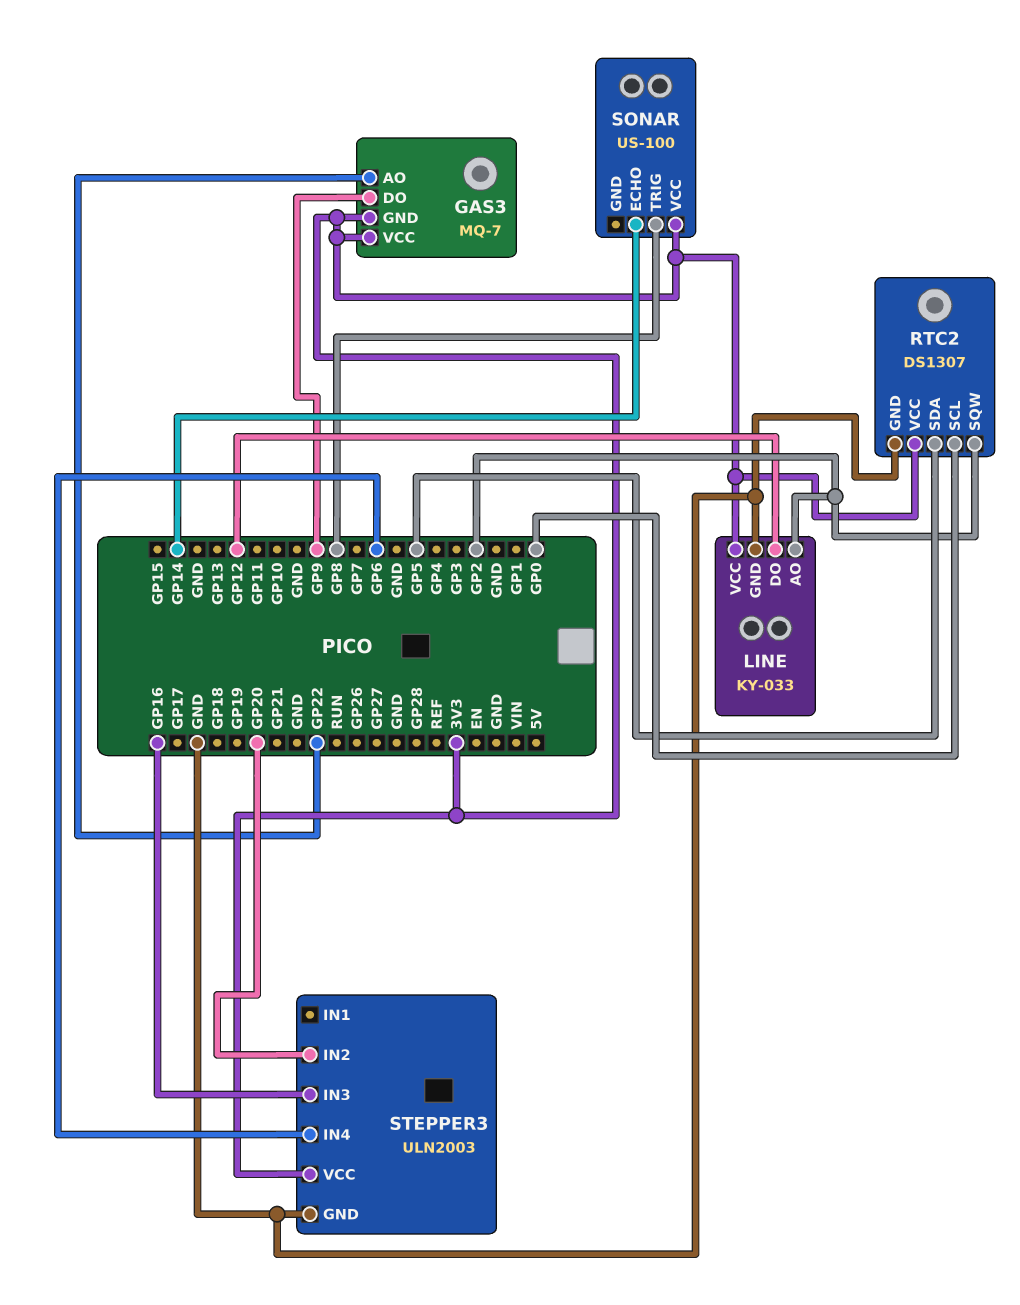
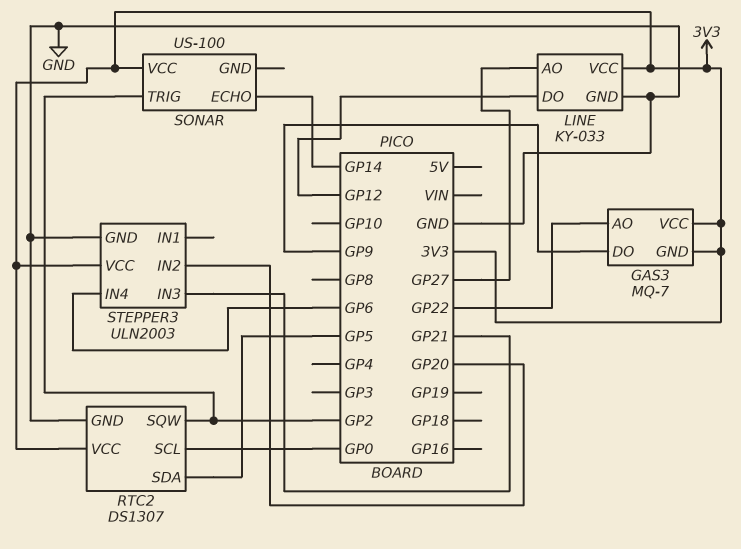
LINE pin AO: GP2 -> GP27
SONAR pin TRIG: GP8 -> GP2
STEPPER3 pin IN3: GP16 -> GP21

